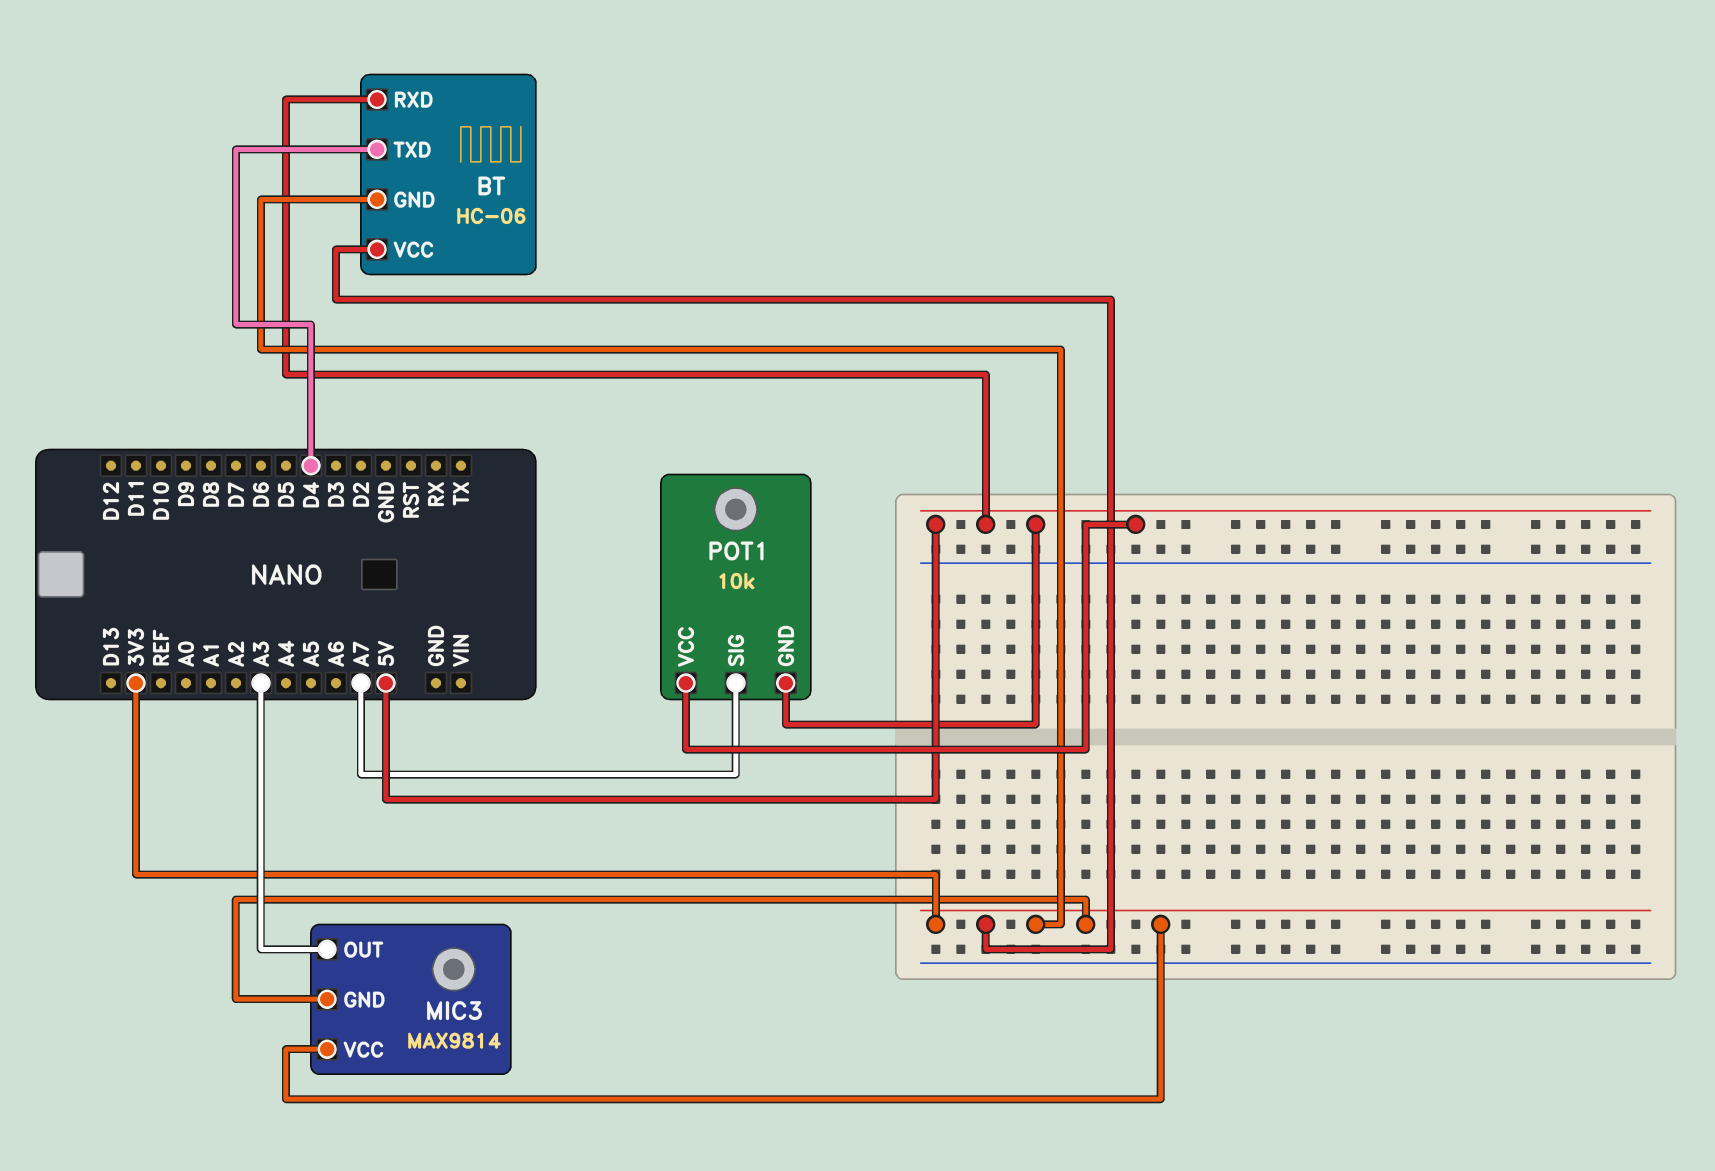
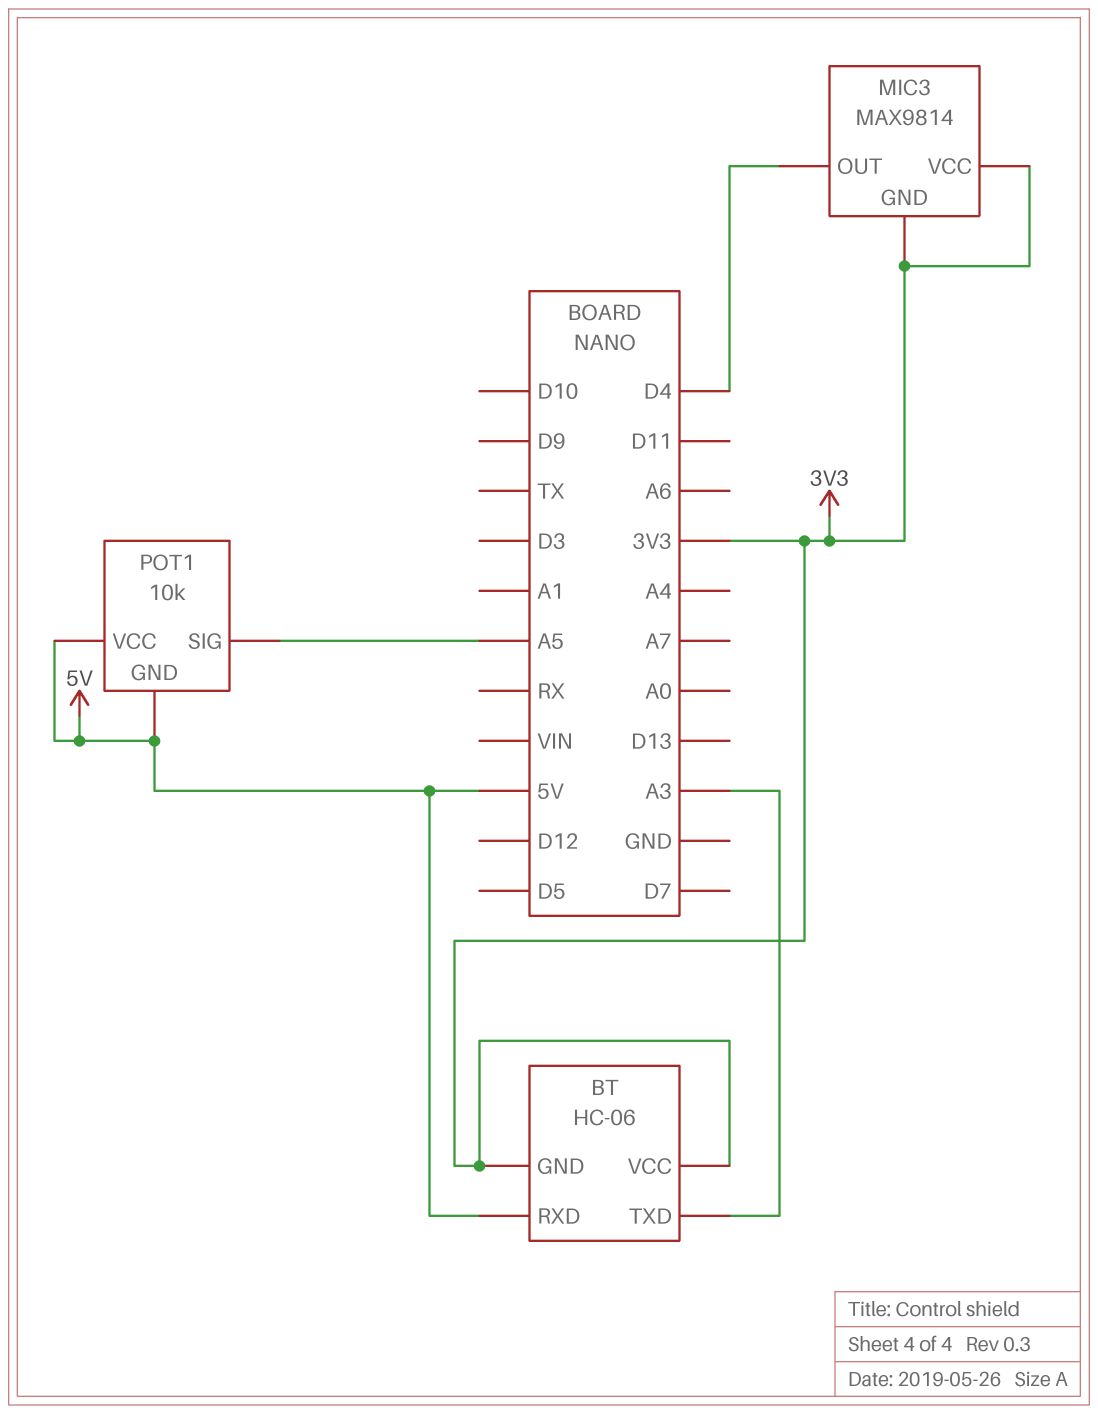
BT pin TXD: D4 -> A3
MIC3 pin OUT: A3 -> D4
POT1 pin SIG: A7 -> A5

